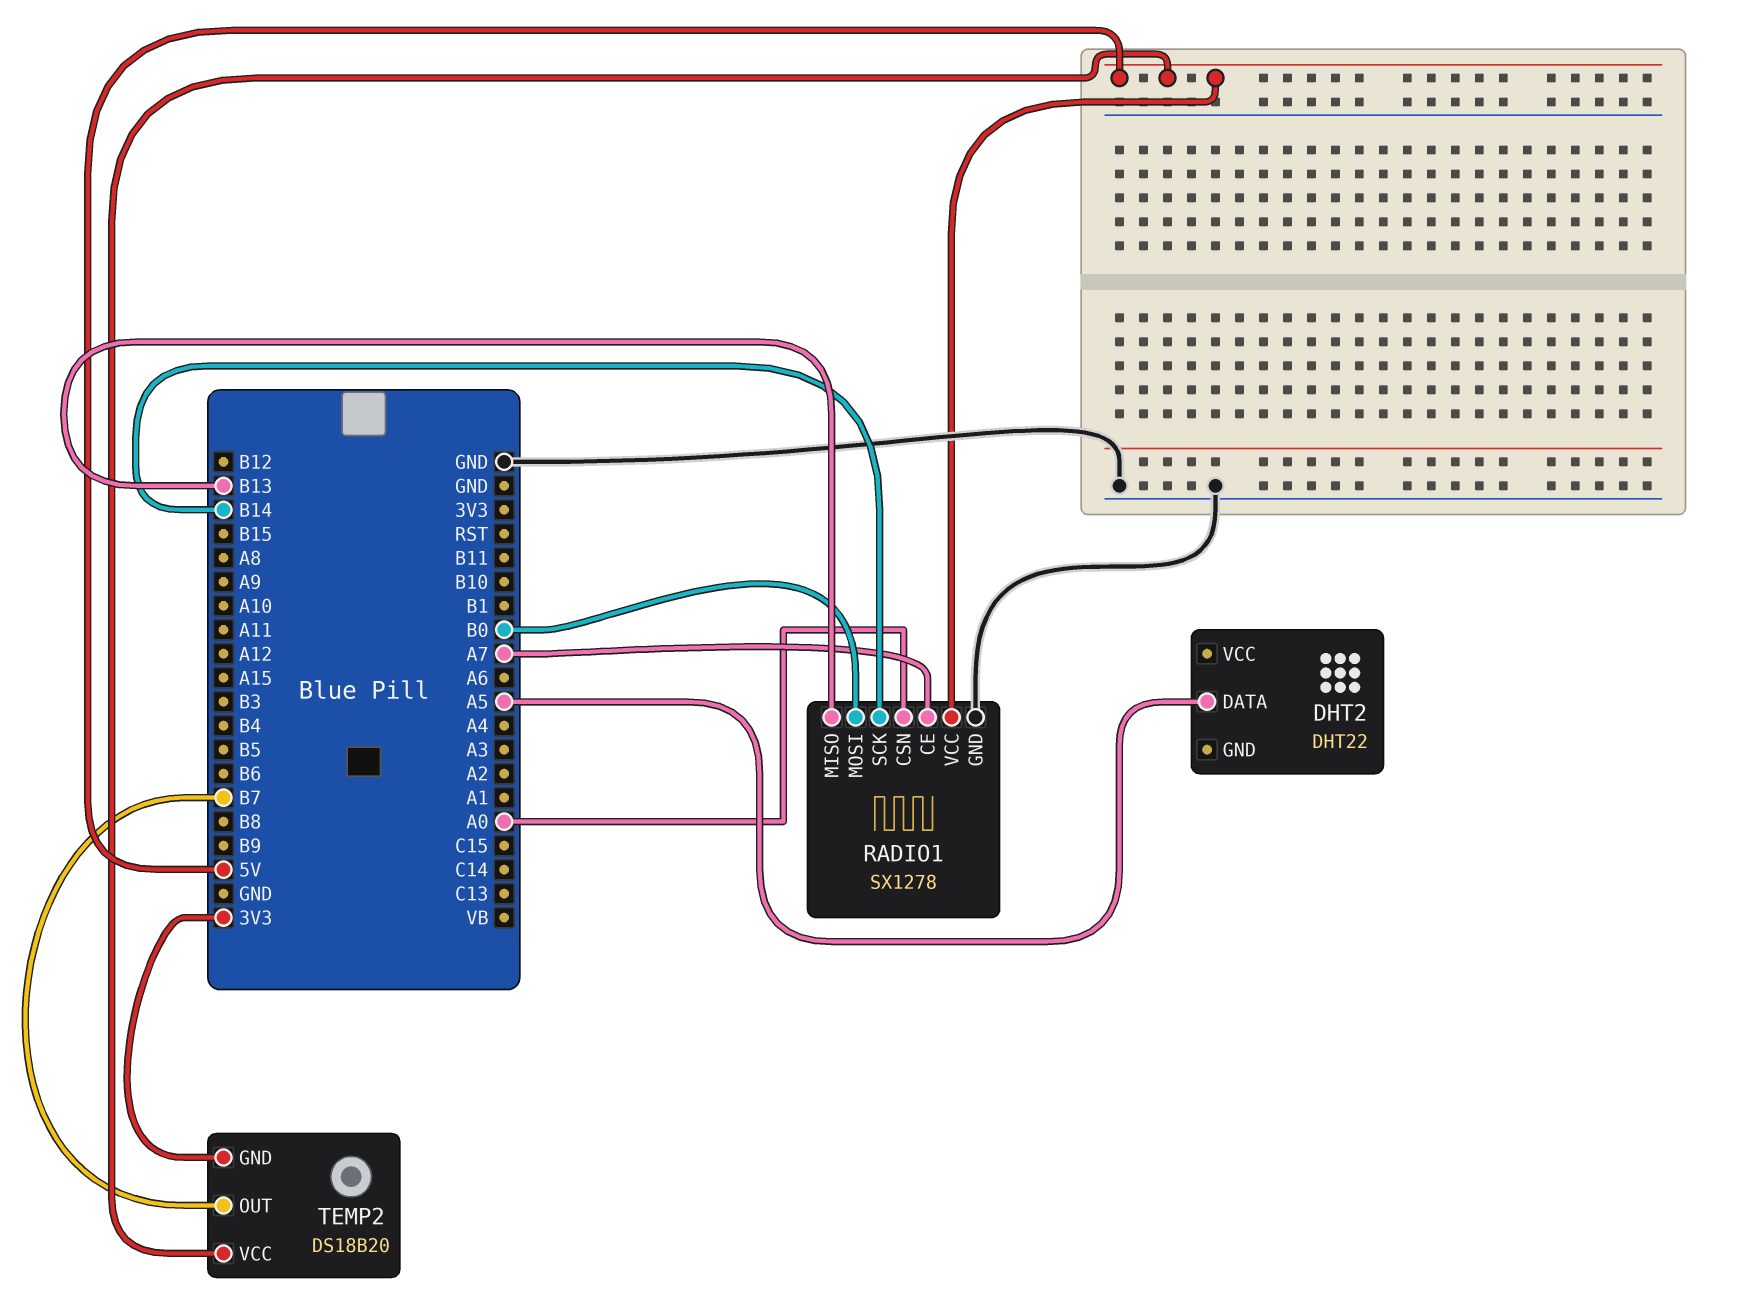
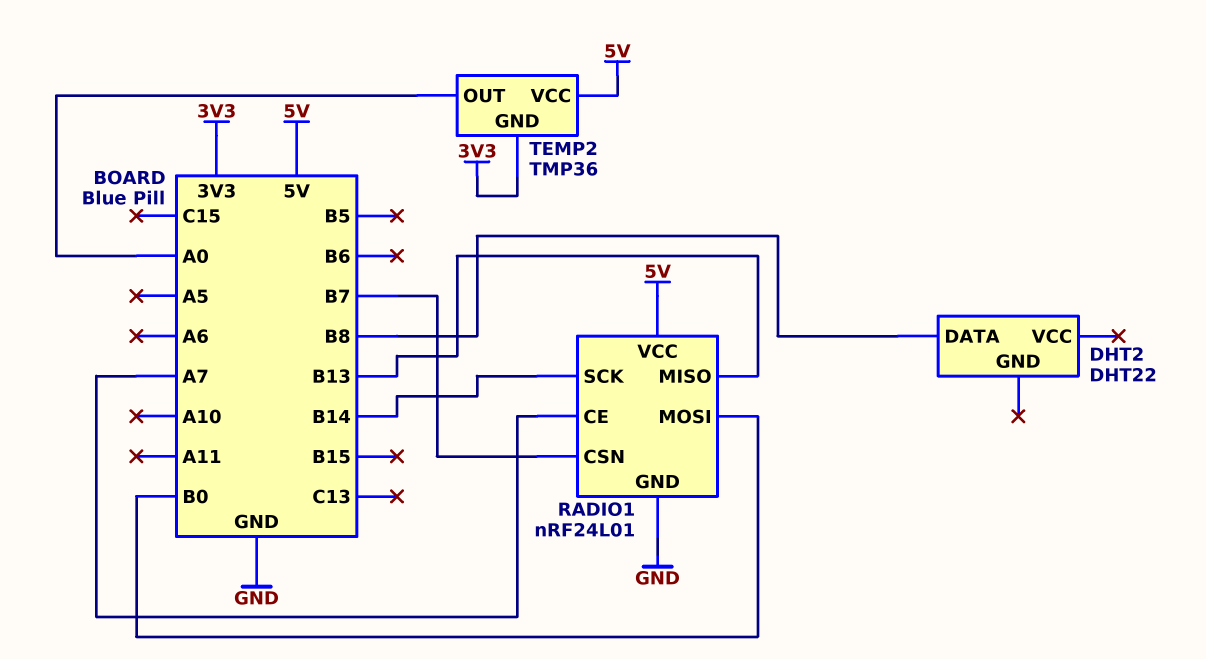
DHT2 pin DATA: A5 -> B8
RADIO1: SX1278 -> nRF24L01
RADIO1 pin CSN: A0 -> B7
TEMP2: DS18B20 -> TMP36
TEMP2 pin OUT: B7 -> A0

